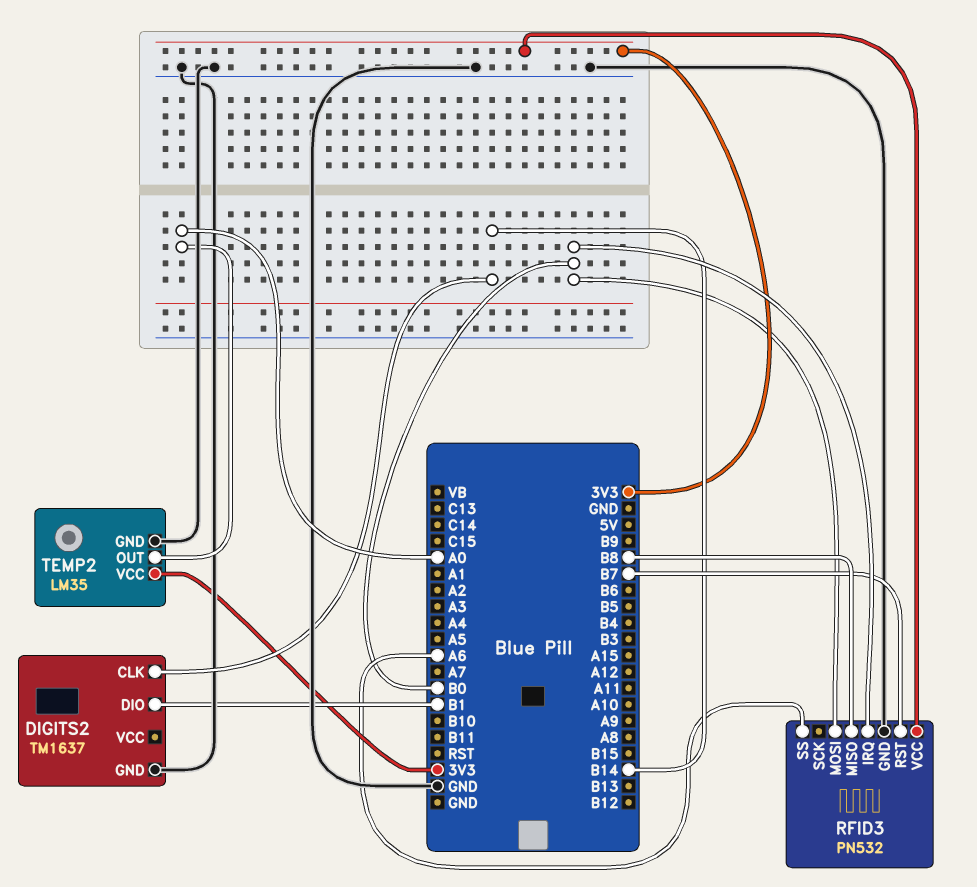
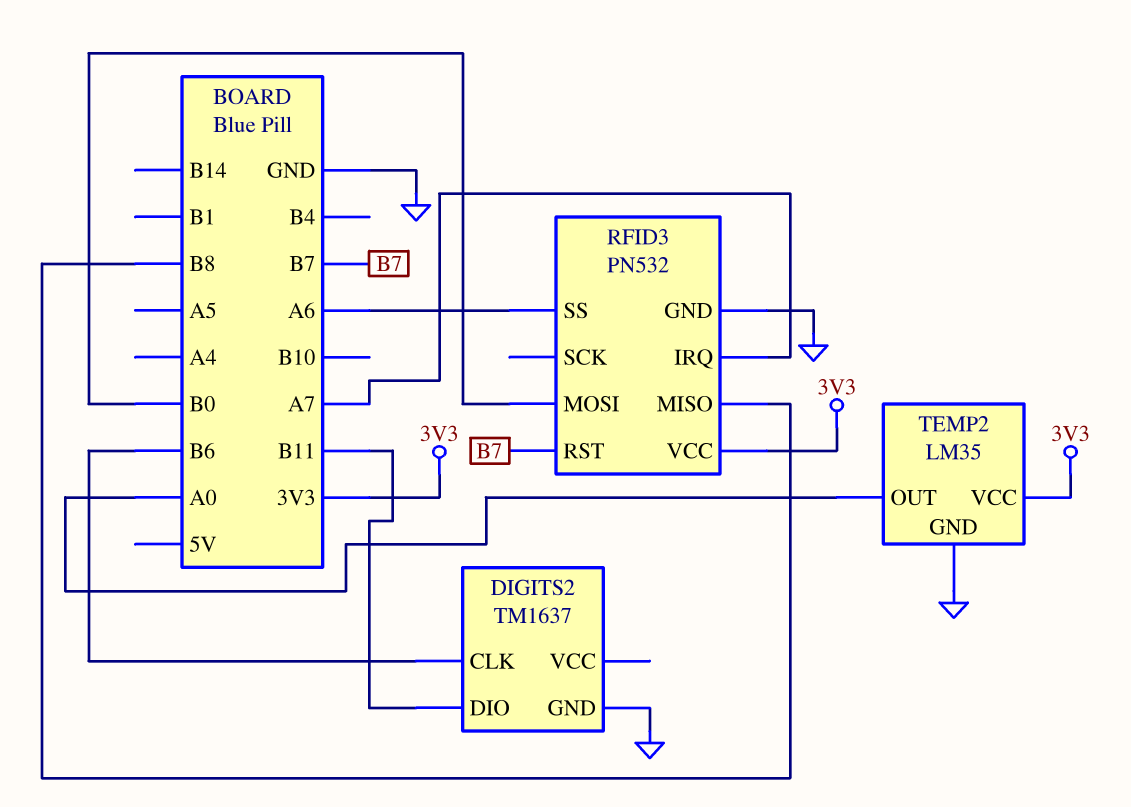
DIGITS2 pin CLK: B14 -> B6
DIGITS2 pin DIO: B1 -> B11
RFID3 pin IRQ: B0 -> A7

